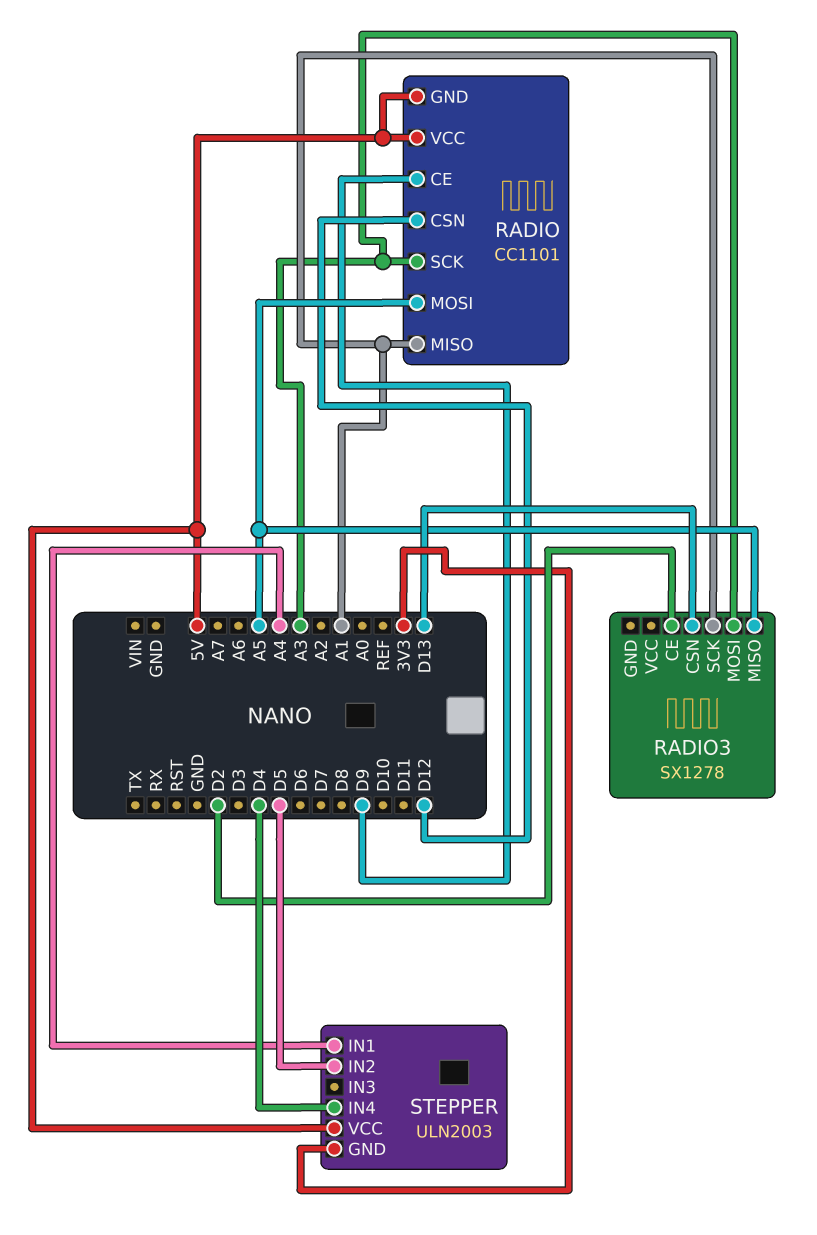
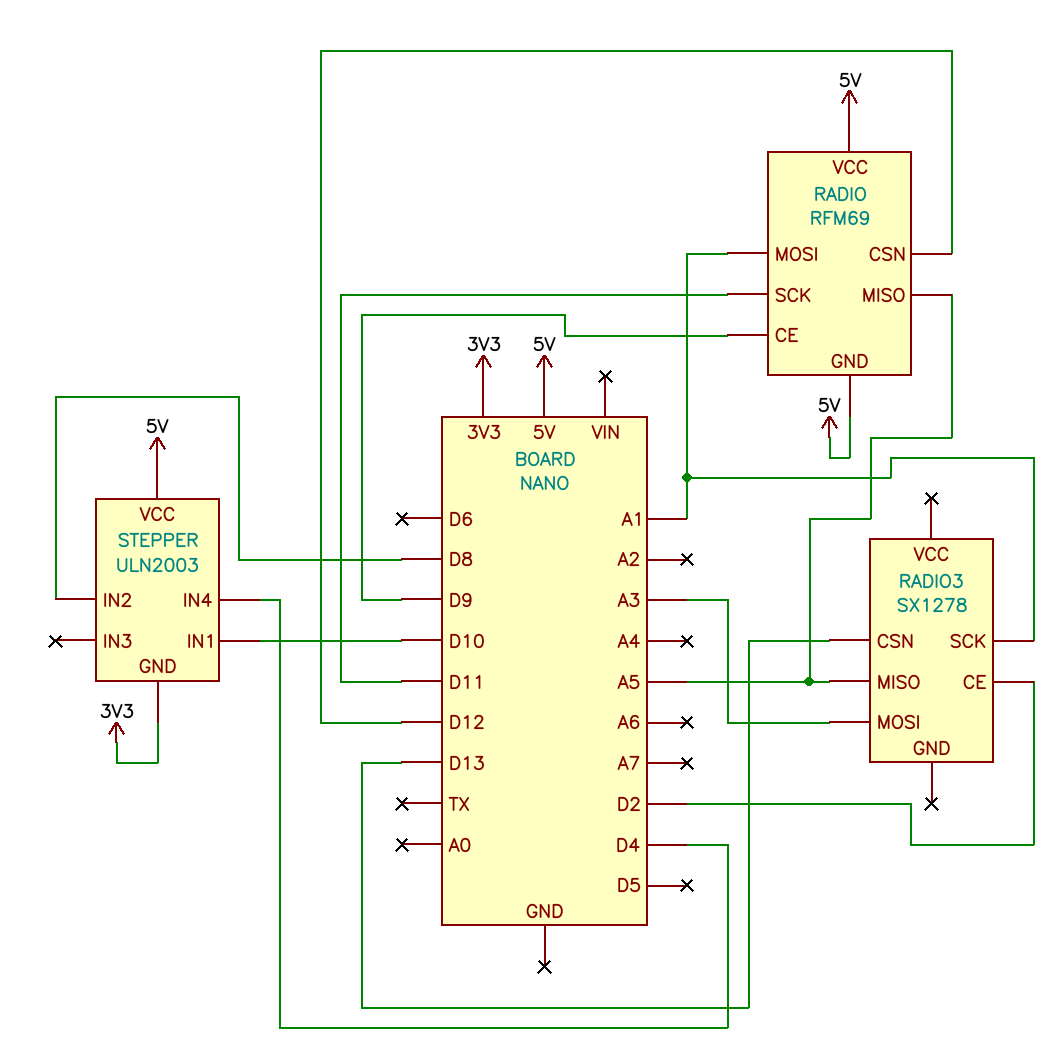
RADIO: CC1101 -> RFM69
RADIO pin MISO: A1 -> A5
RADIO pin MOSI: A5 -> A1
RADIO pin SCK: A3 -> D11
STEPPER pin IN1: A4 -> D10
STEPPER pin IN2: D5 -> D8

